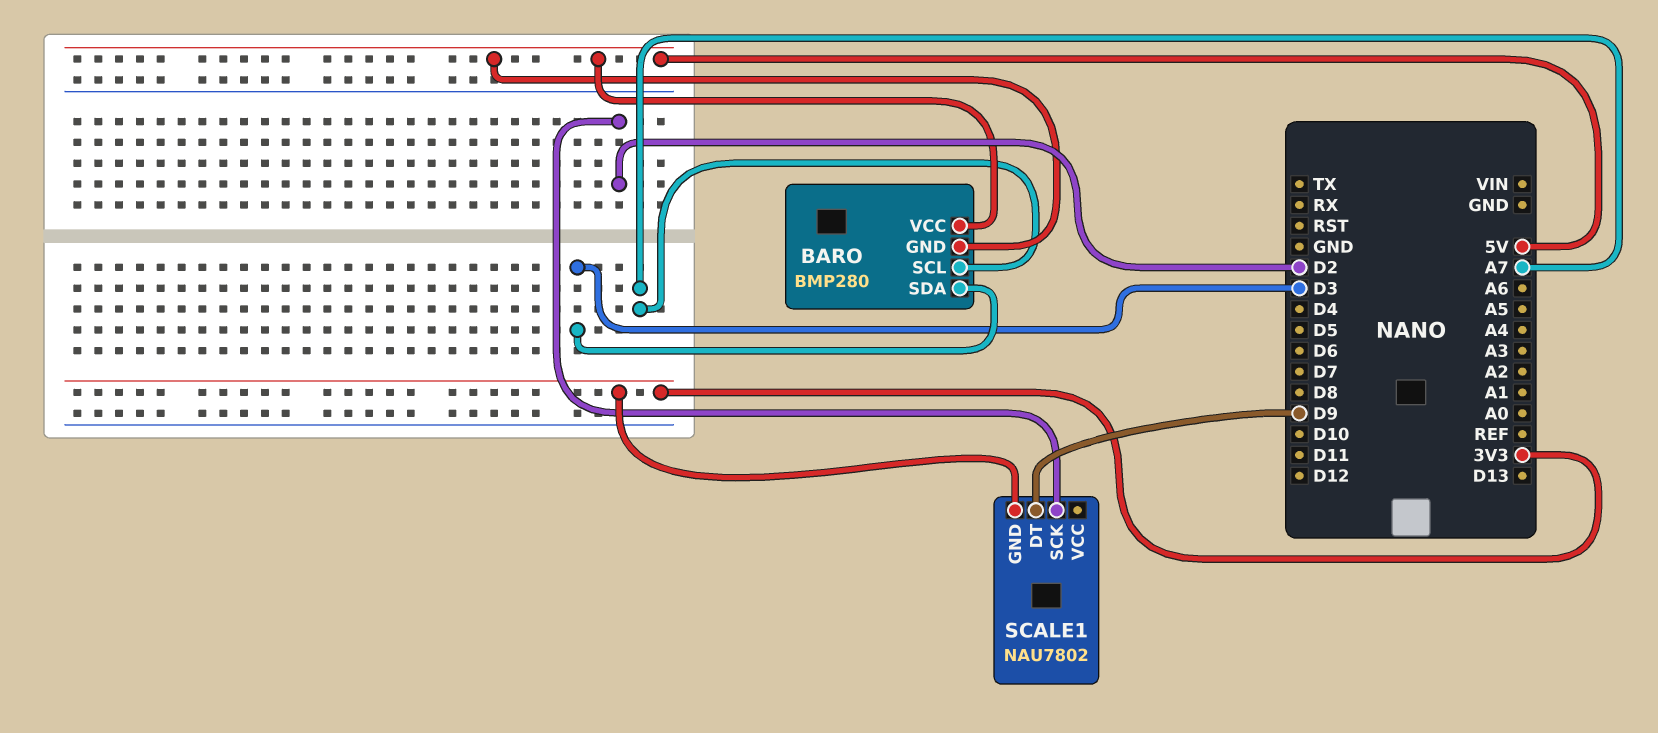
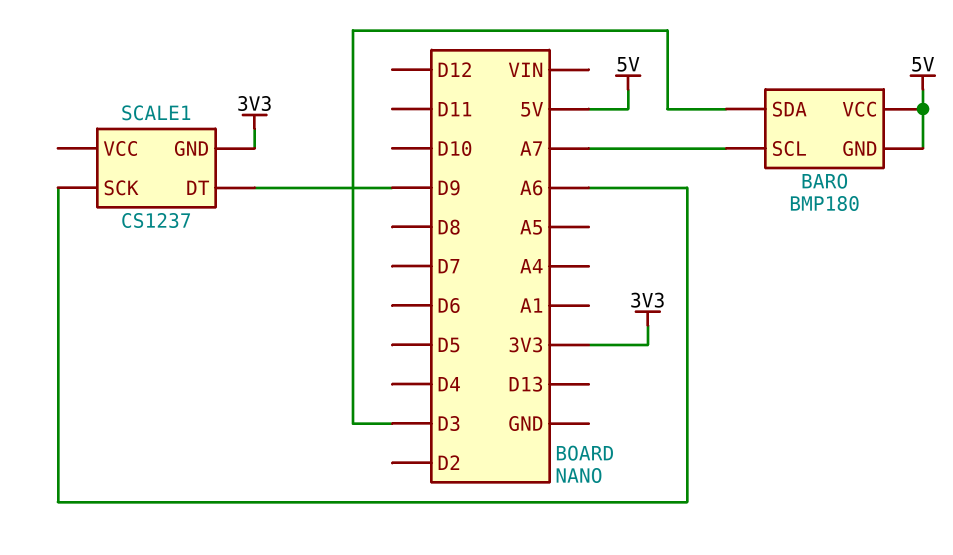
BARO: BMP280 -> BMP180
SCALE1: NAU7802 -> CS1237
SCALE1 pin SCK: D2 -> A6

